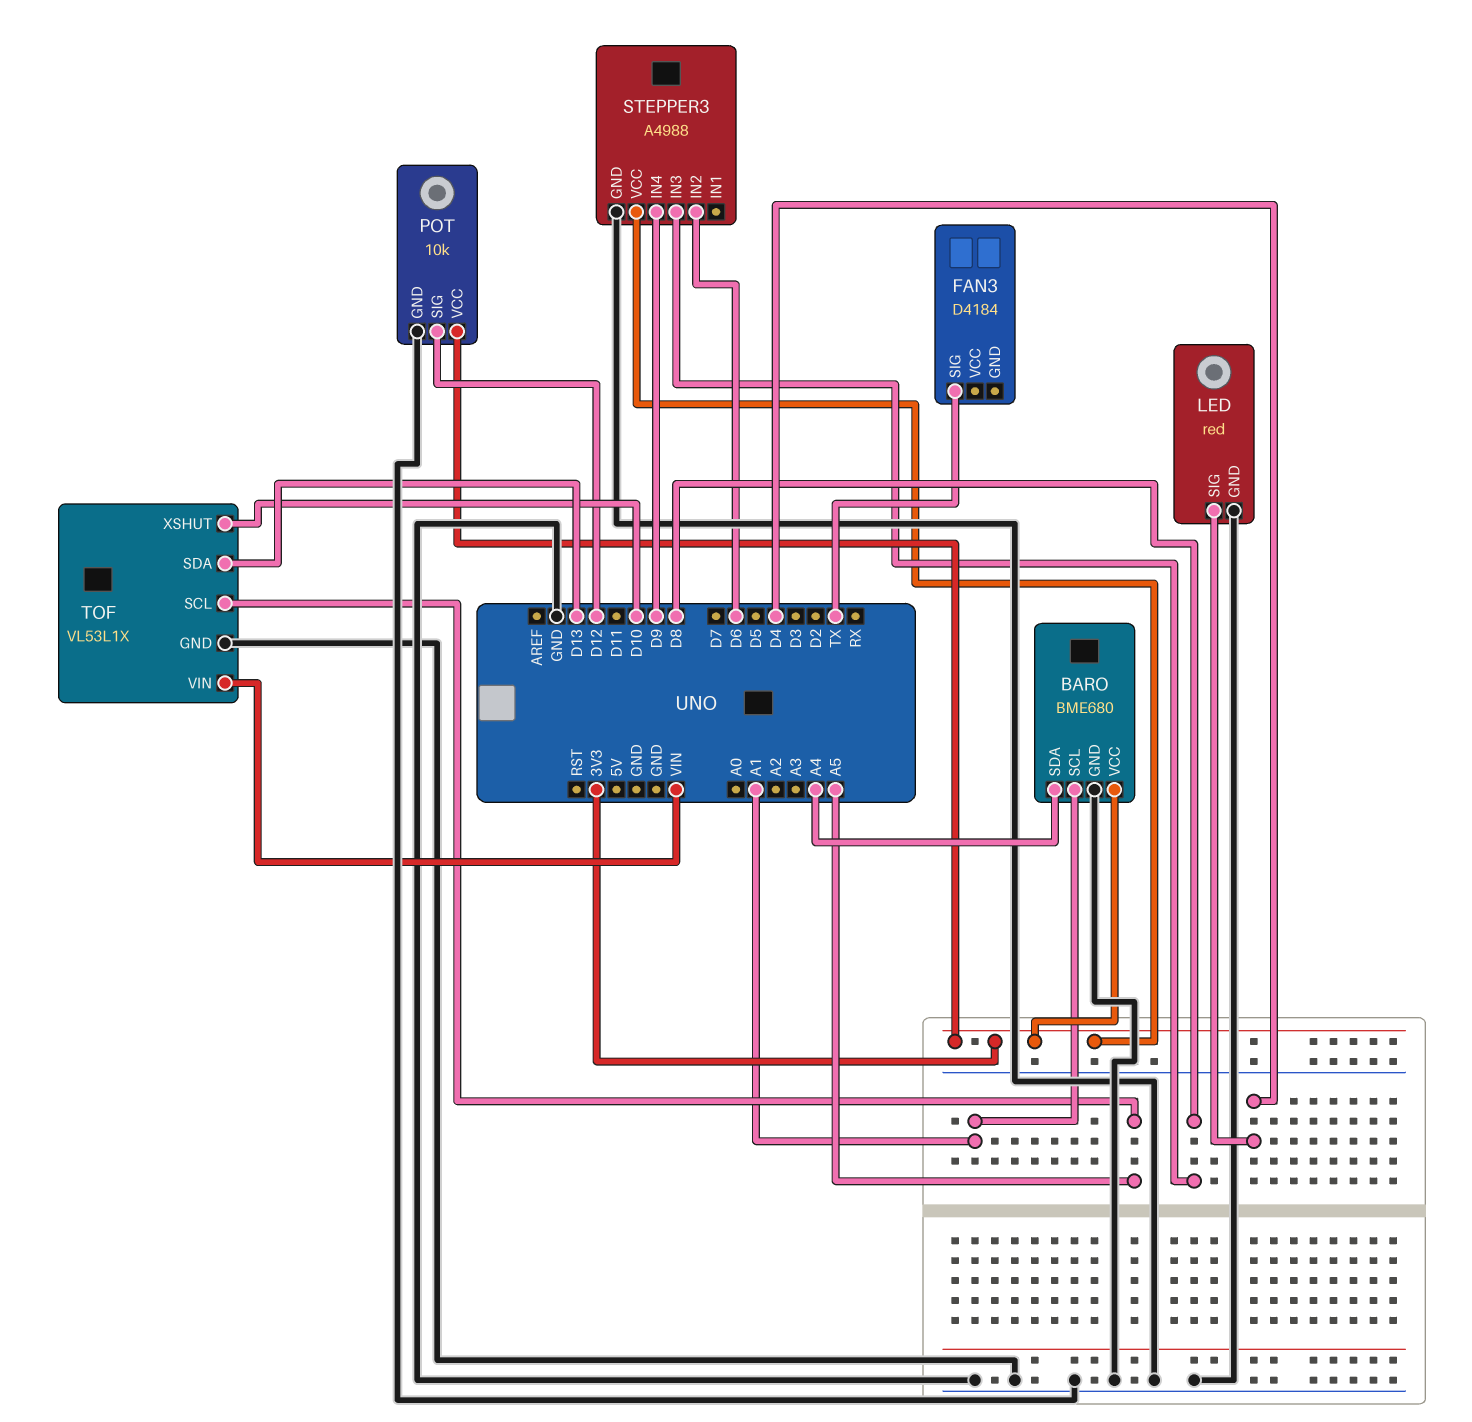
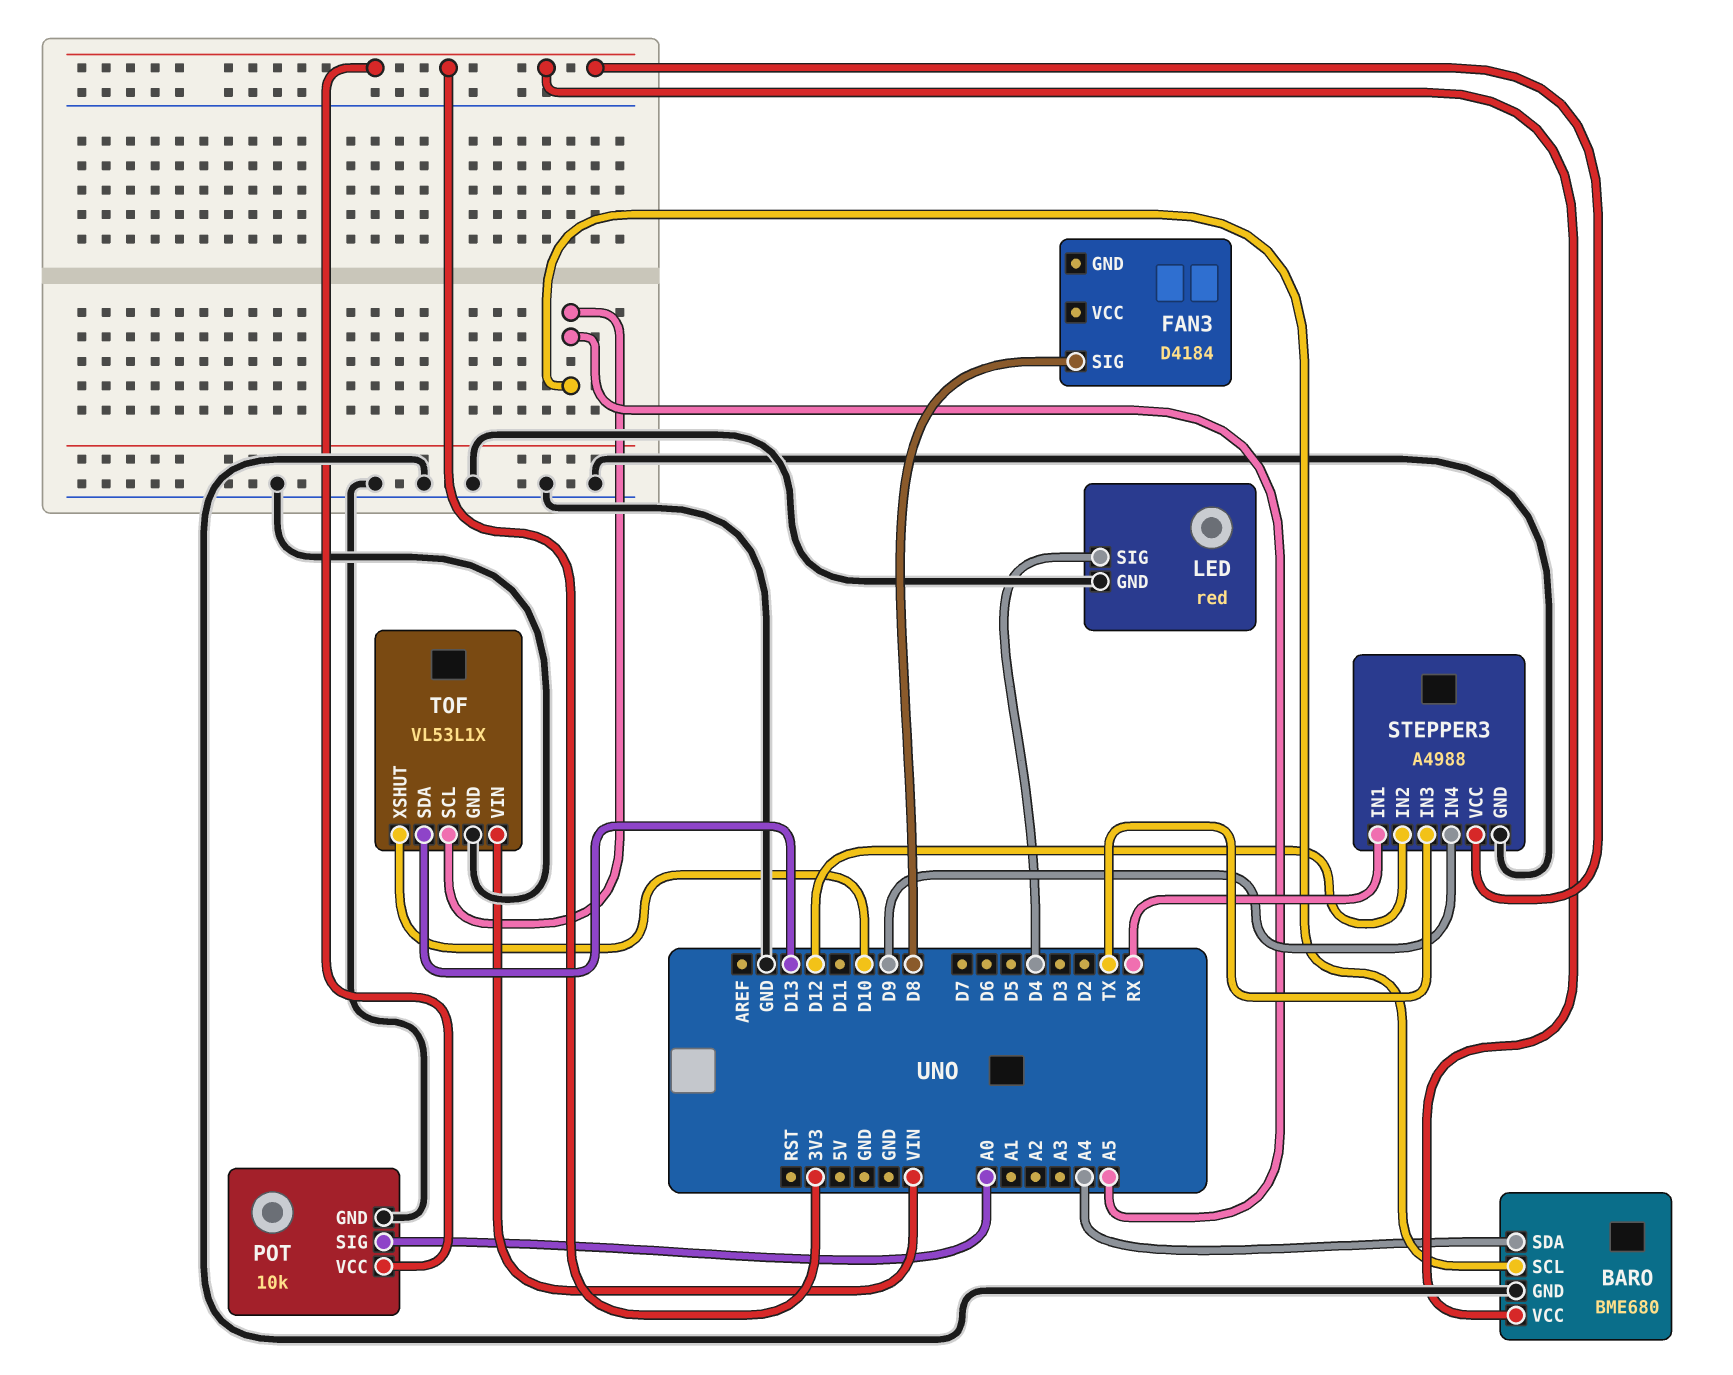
BARO pin SCL: A1 -> A5
FAN3 pin SIG: TX -> D8
POT pin SIG: D12 -> A0
STEPPER3 pin IN1: none -> RX
STEPPER3 pin IN2: D6 -> D12
STEPPER3 pin IN3: D8 -> TX

